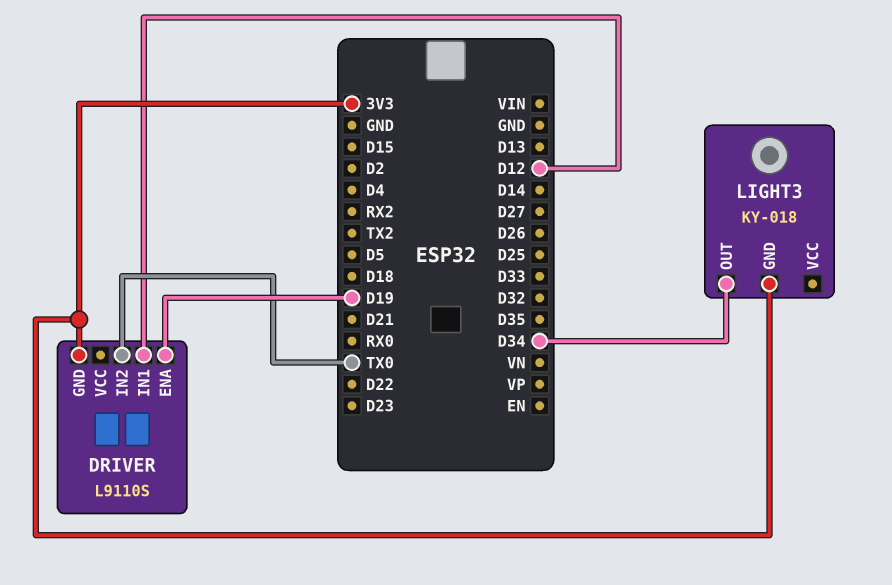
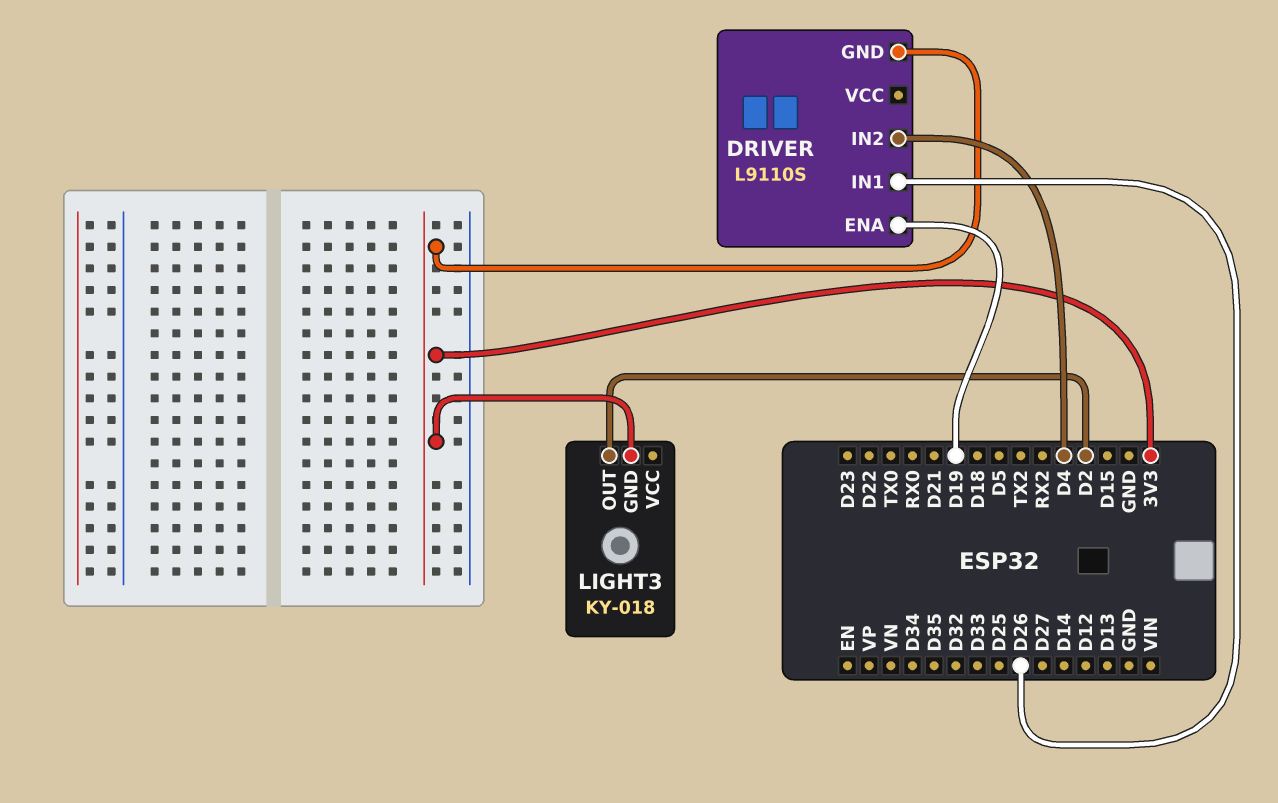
DRIVER pin IN1: D12 -> D26
DRIVER pin IN2: TX0 -> D4
LIGHT3 pin OUT: D34 -> D2

